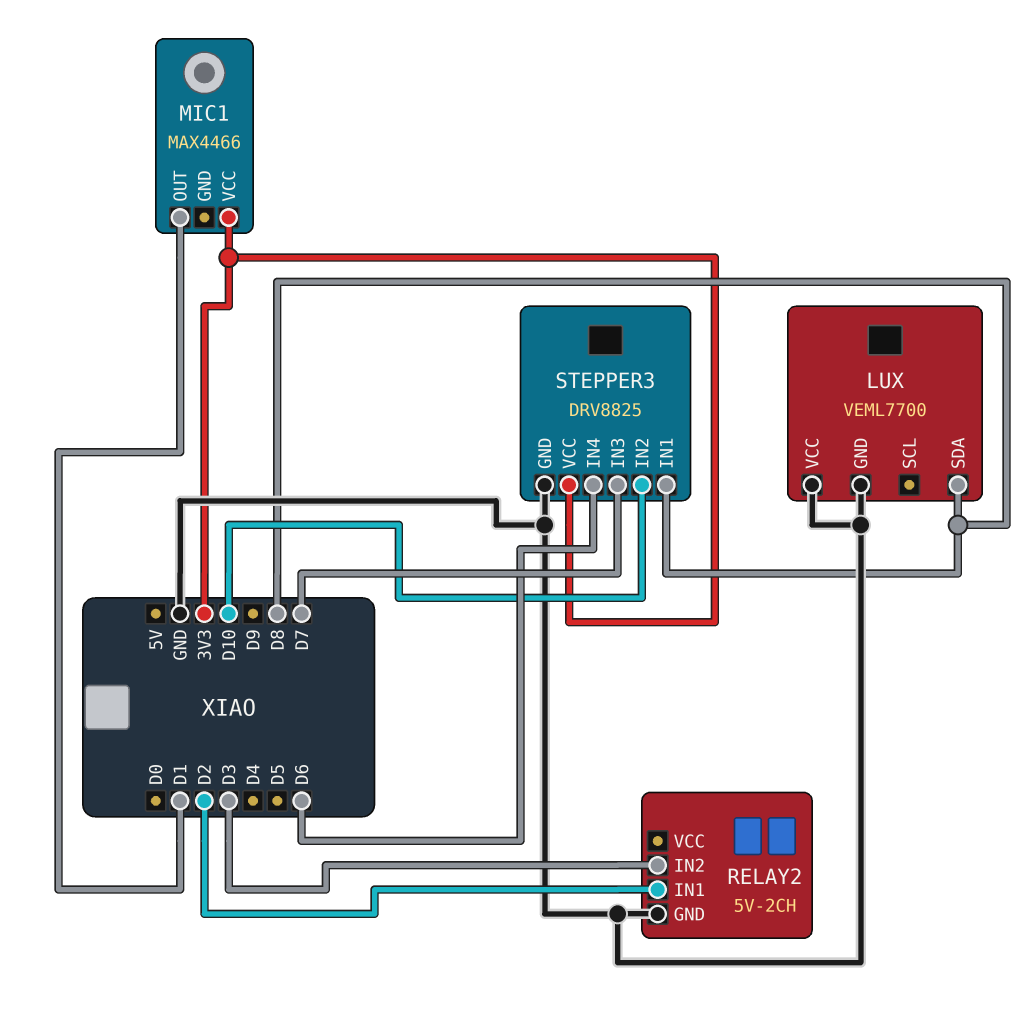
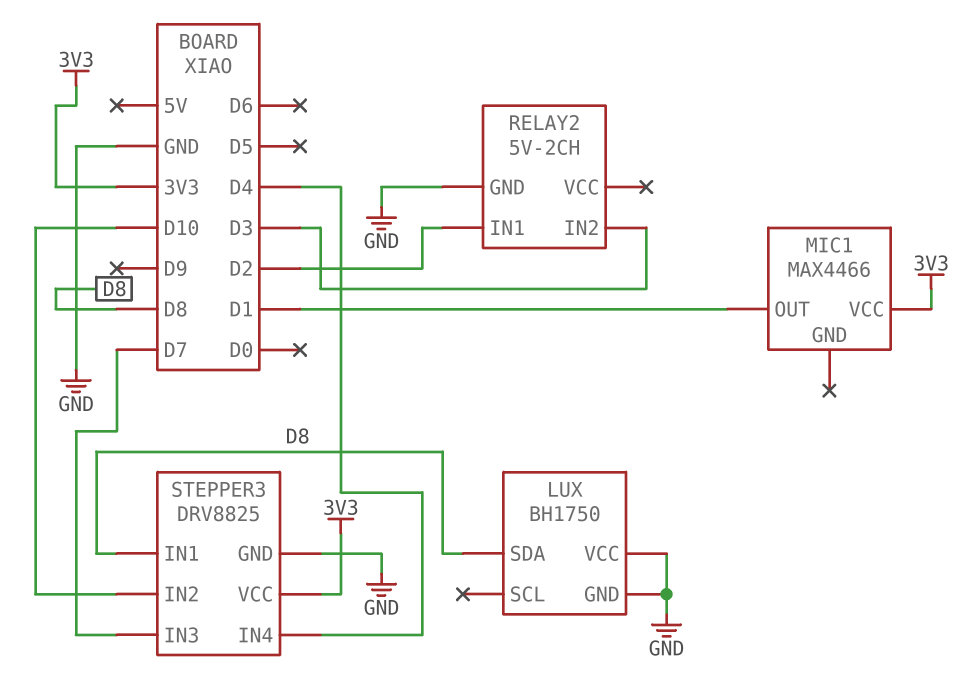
LUX: VEML7700 -> BH1750
STEPPER3 pin IN4: D6 -> D4

